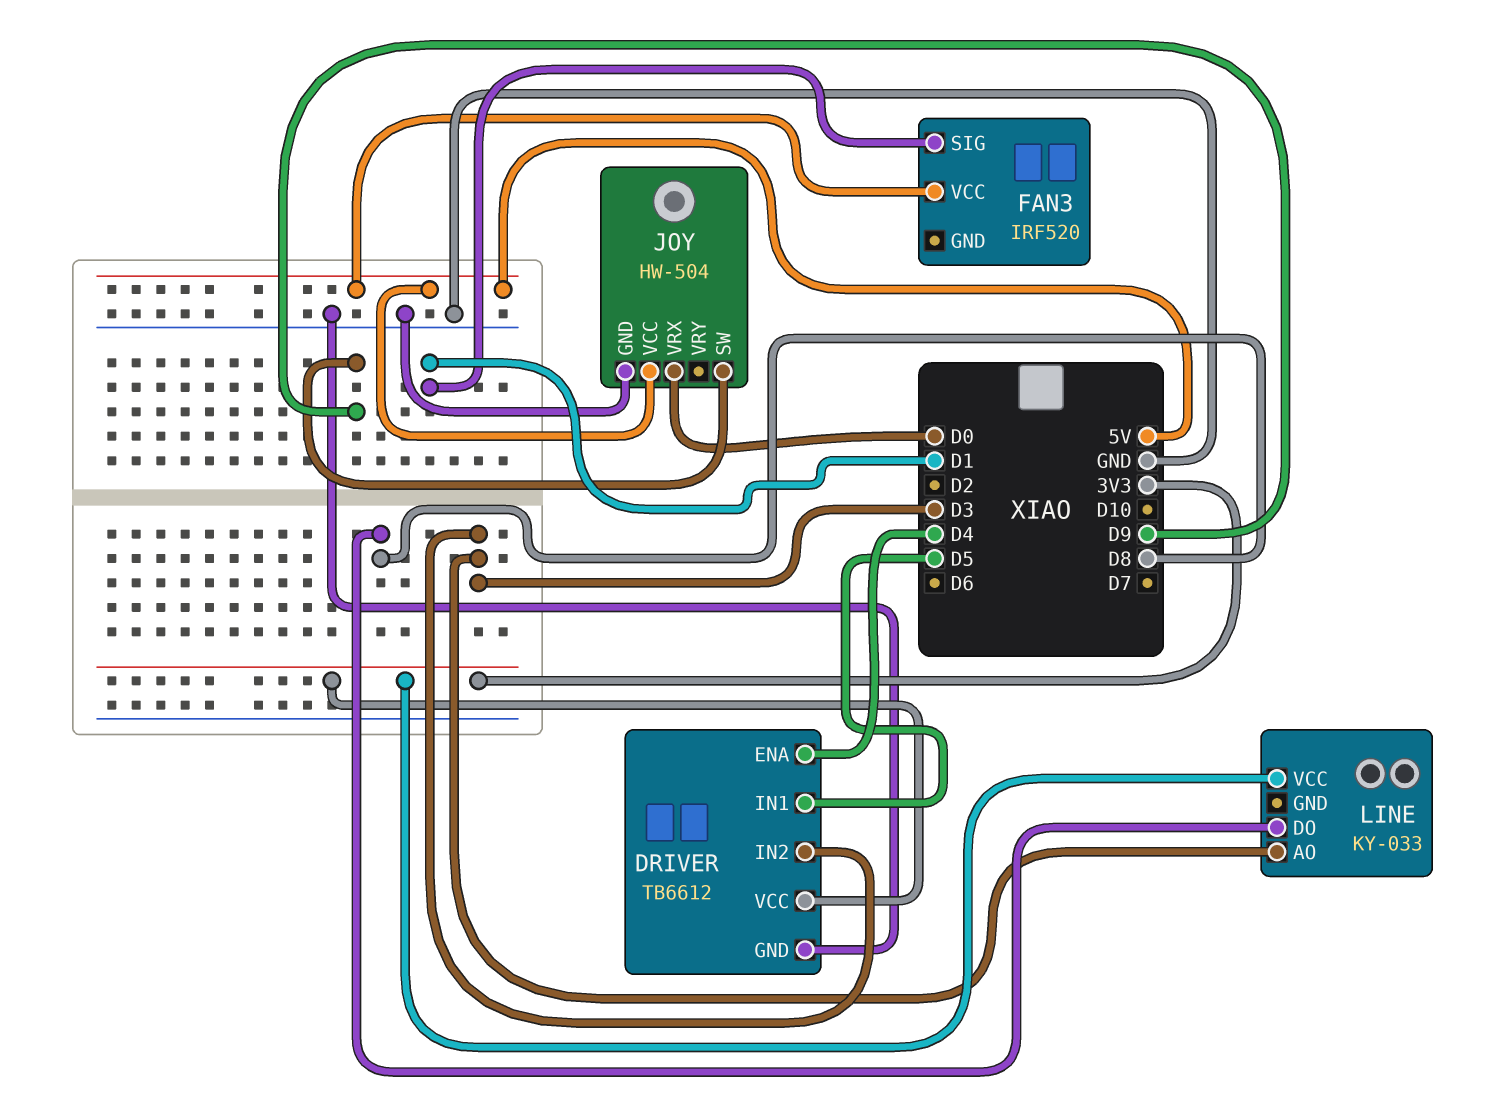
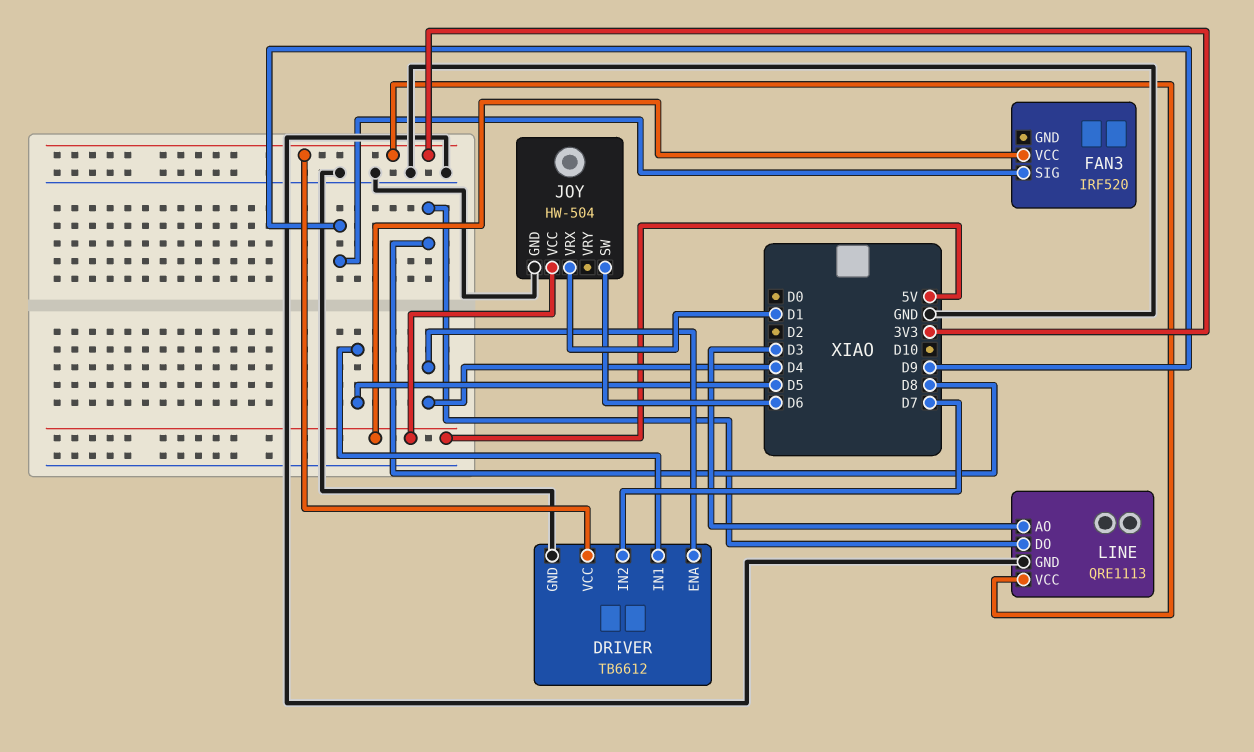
DRIVER pin IN2: D3 -> D7
FAN3 pin SIG: D1 -> D9
JOY pin SW: D9 -> D6
JOY pin VRX: D0 -> D1
LINE: KY-033 -> QRE1113
LINE pin GND: none -> GND

